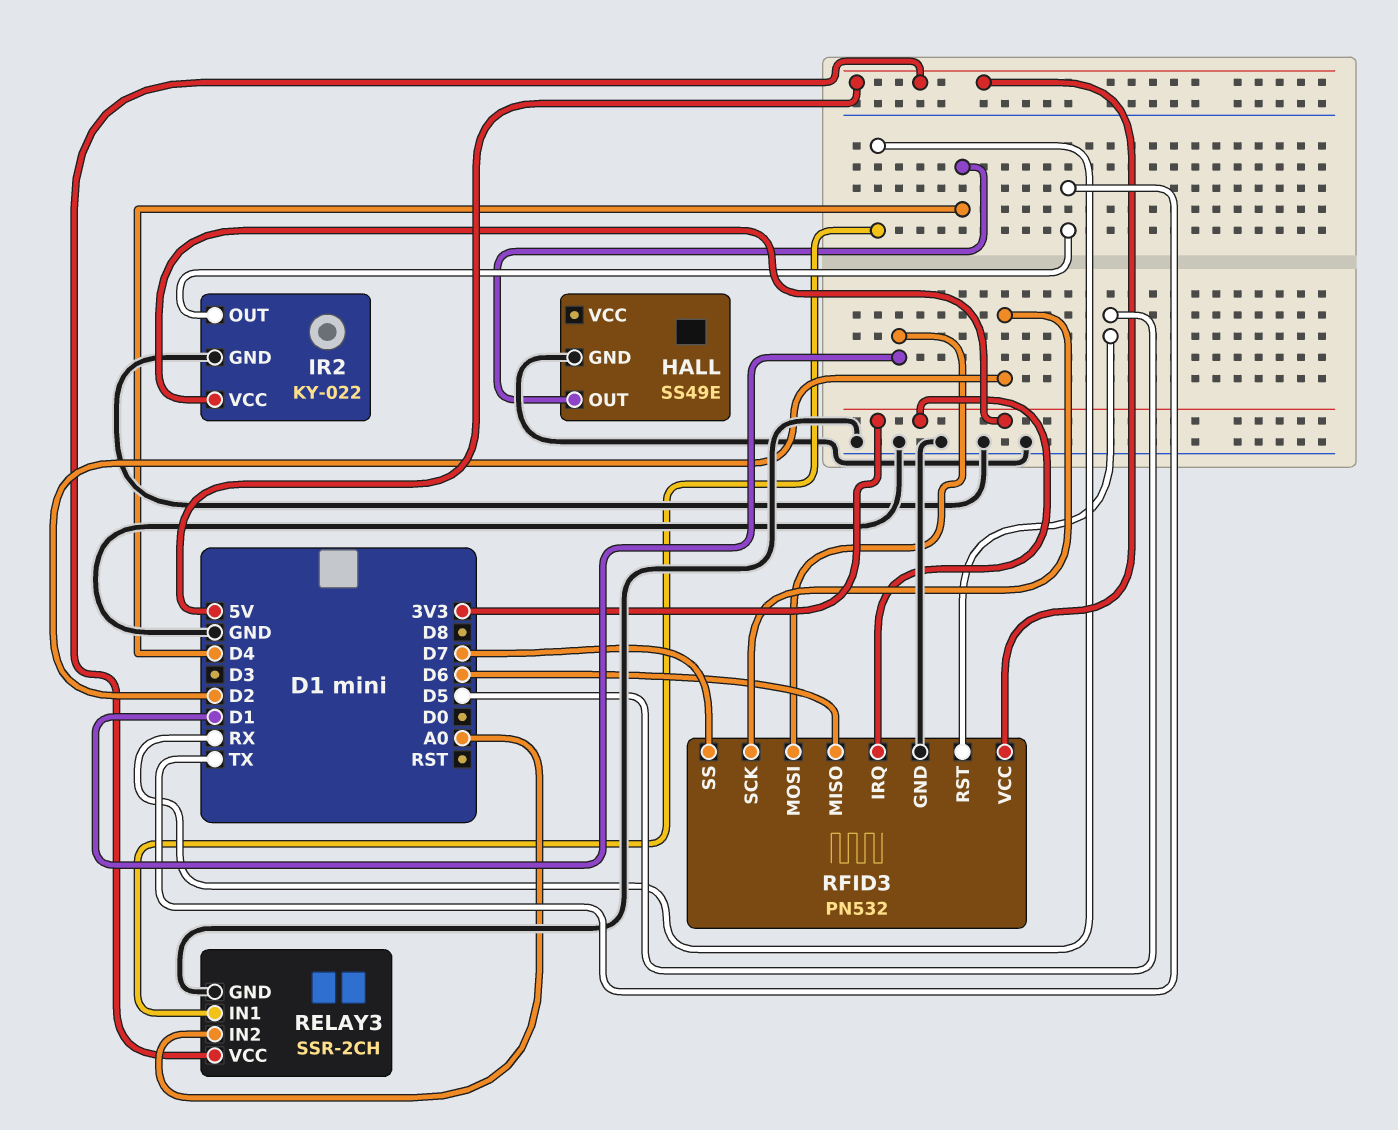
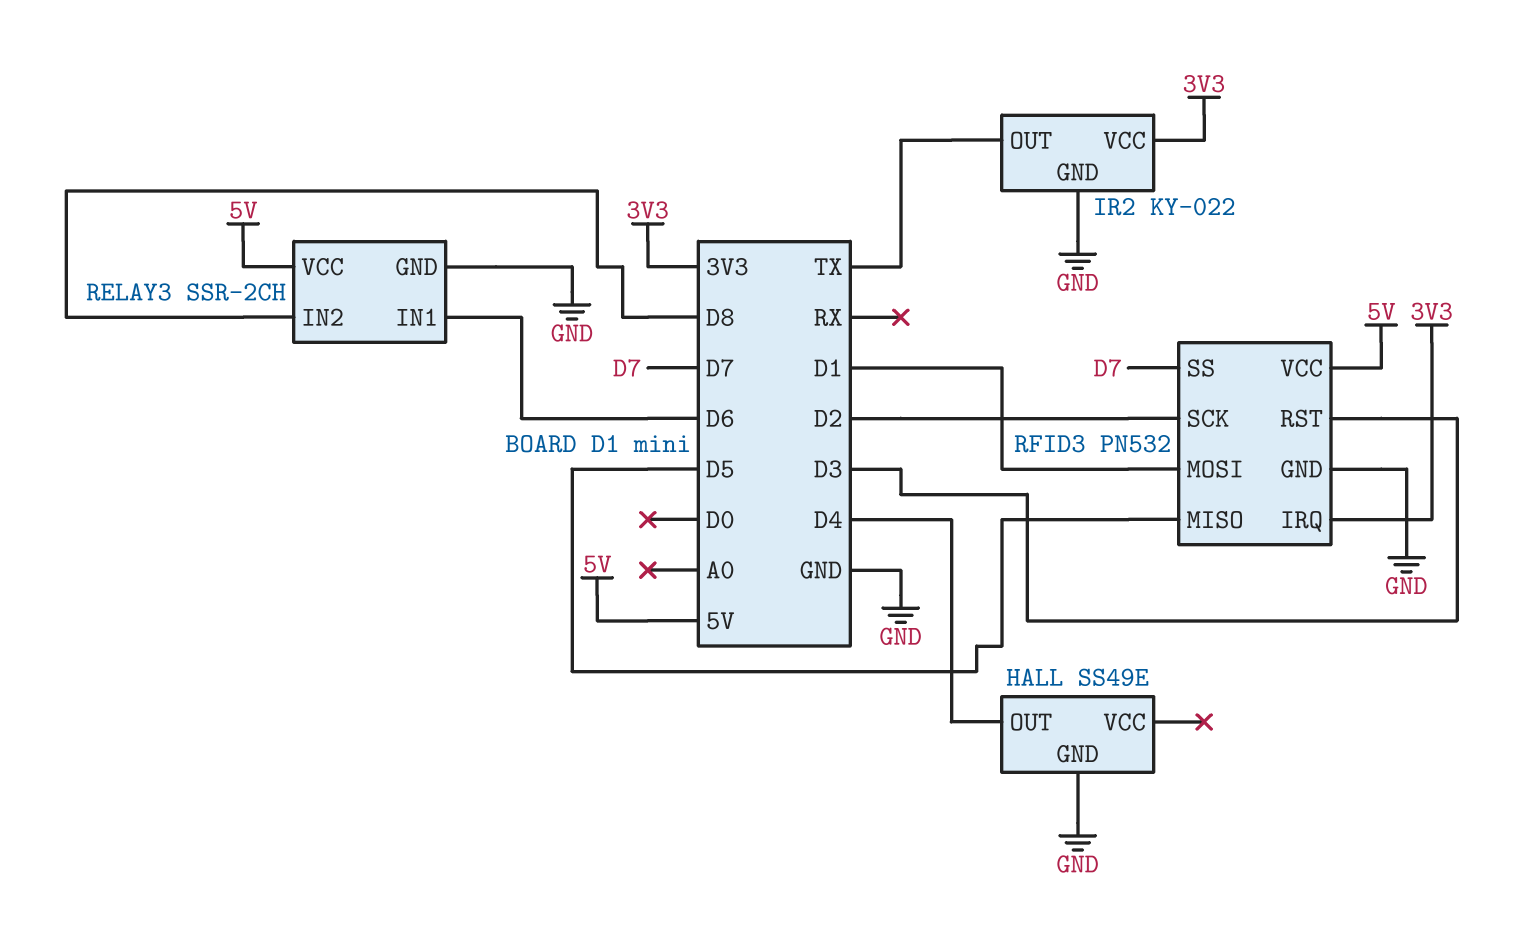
RELAY3 pin IN1: RX -> D6
RELAY3 pin IN2: A0 -> D8
RFID3 pin MISO: D6 -> D5
RFID3 pin RST: D5 -> D3

